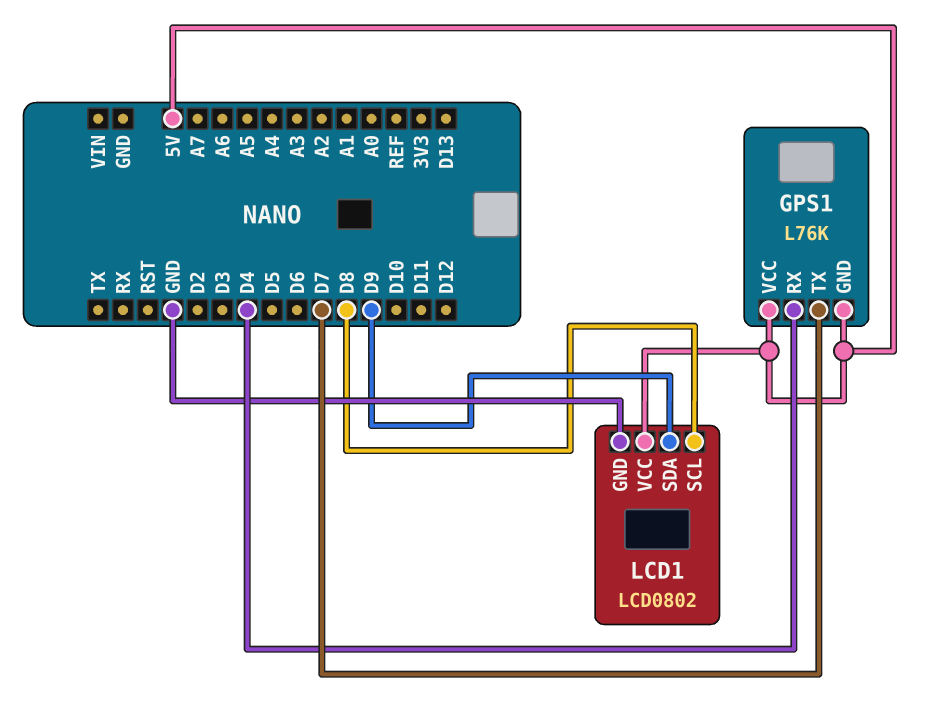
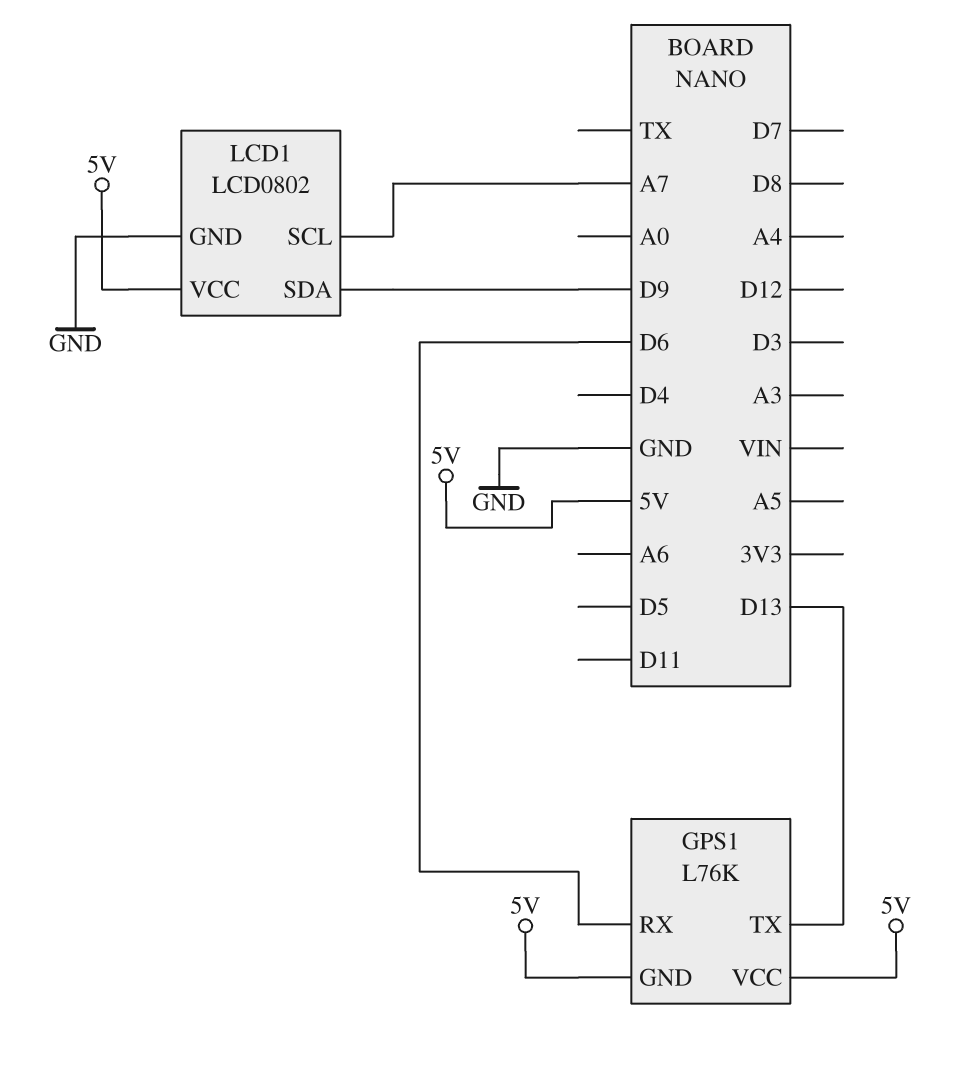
GPS1 pin RX: D4 -> D6
GPS1 pin TX: D7 -> D13
LCD1 pin SCL: D8 -> A7

